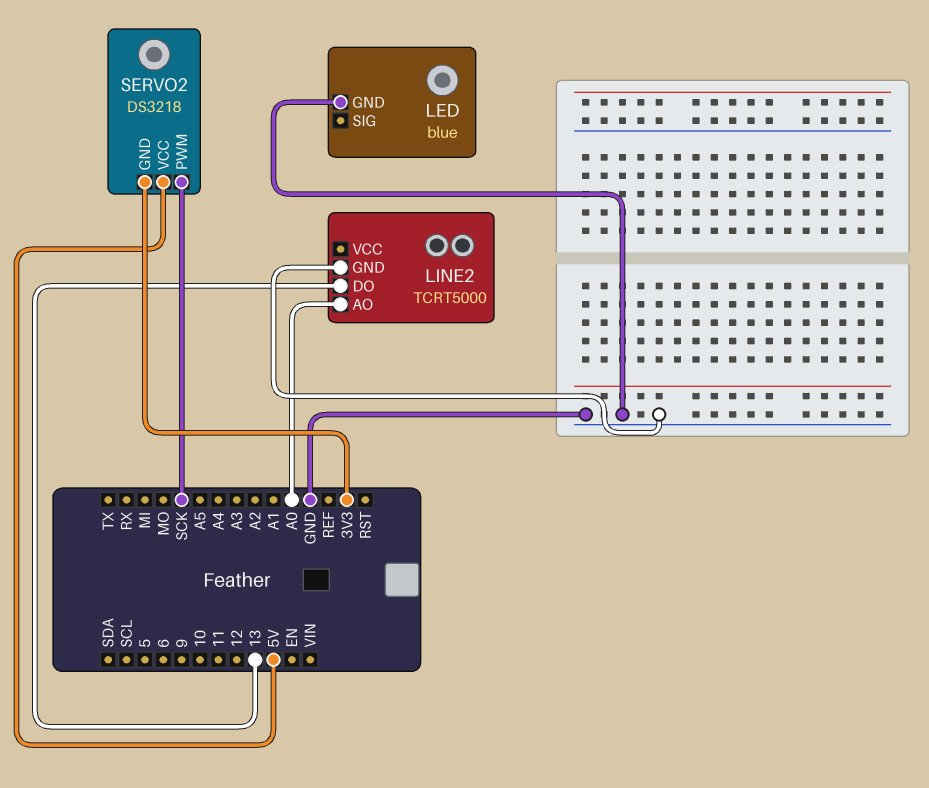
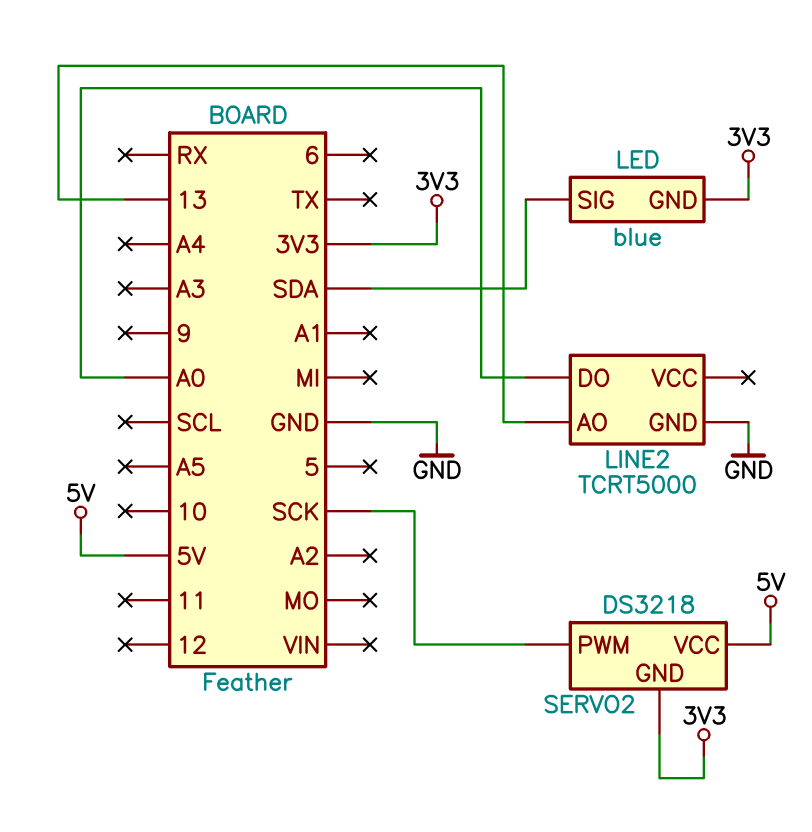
LED pin GND: GND -> 3V3
LED pin SIG: none -> SDA
LINE2 pin AO: A0 -> 13
LINE2 pin DO: 13 -> A0

